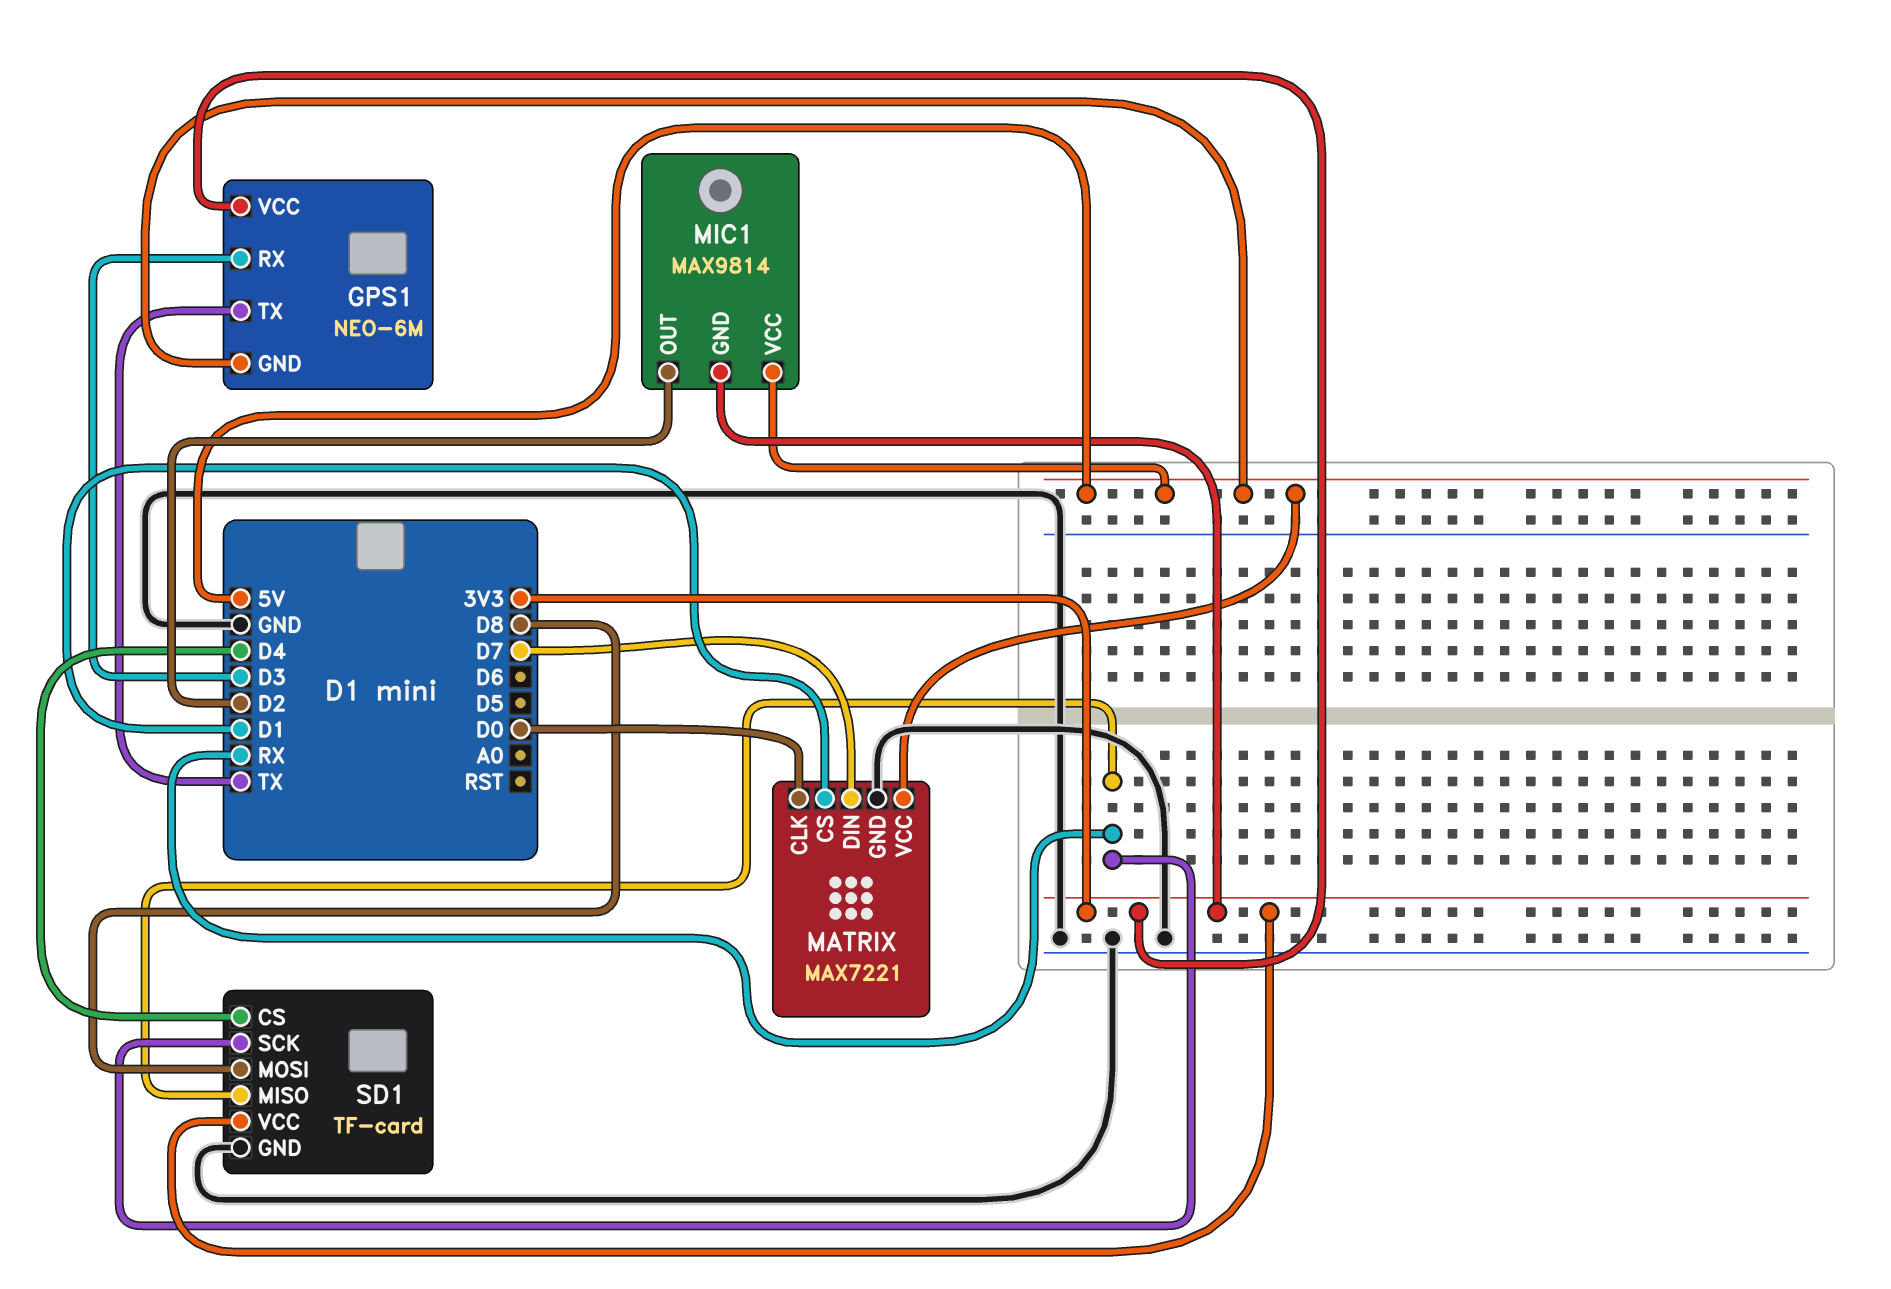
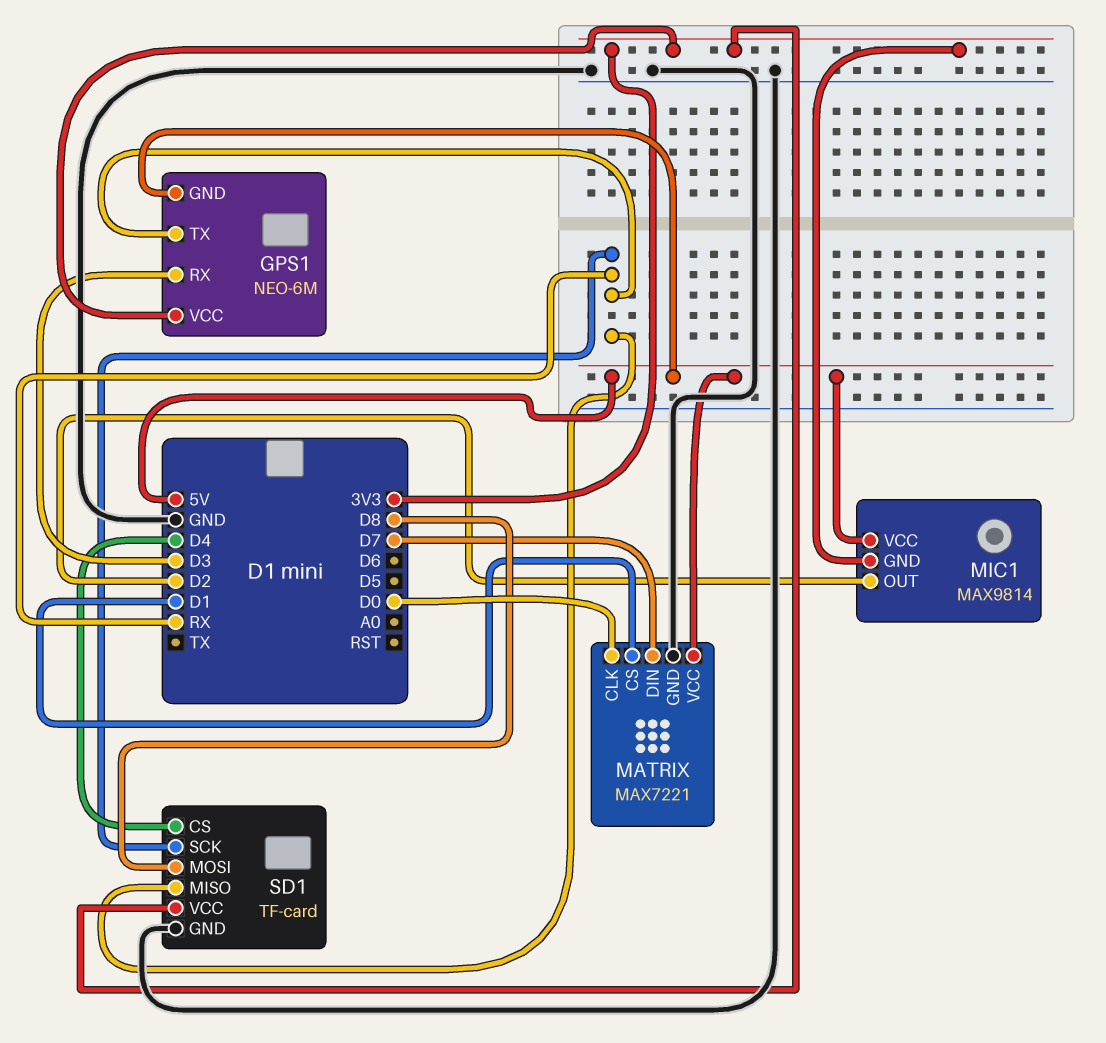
GPS1 pin TX: TX -> RX

